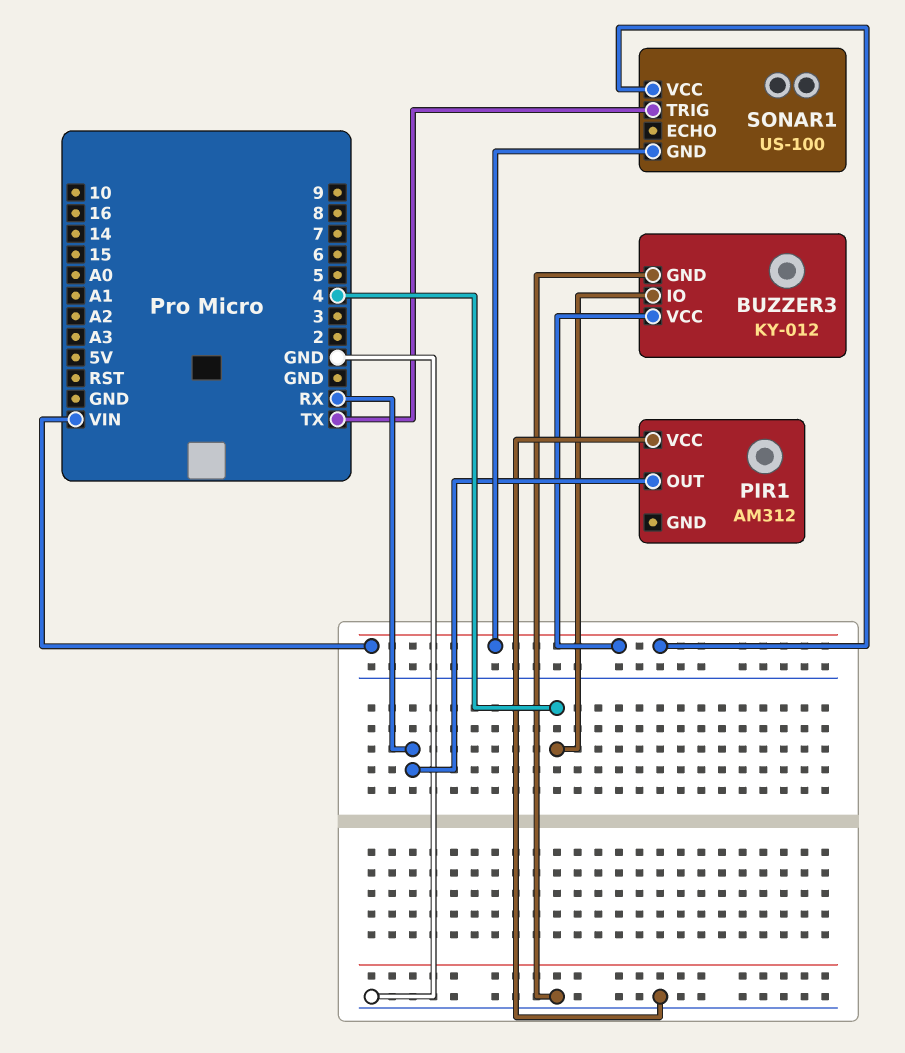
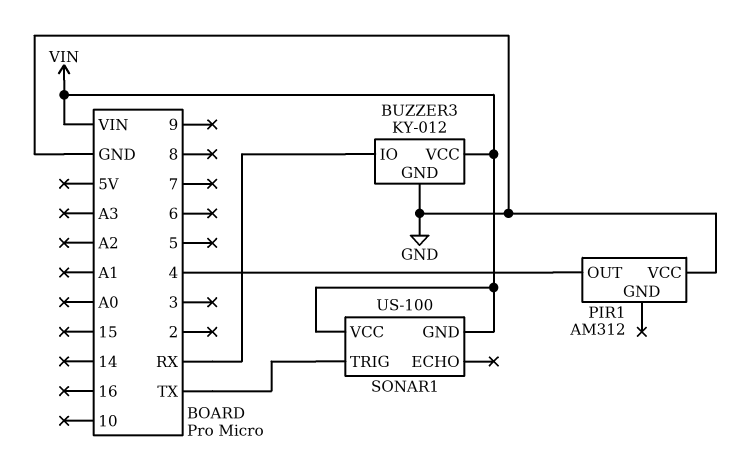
BUZZER3 pin IO: 4 -> RX
PIR1 pin OUT: RX -> 4

